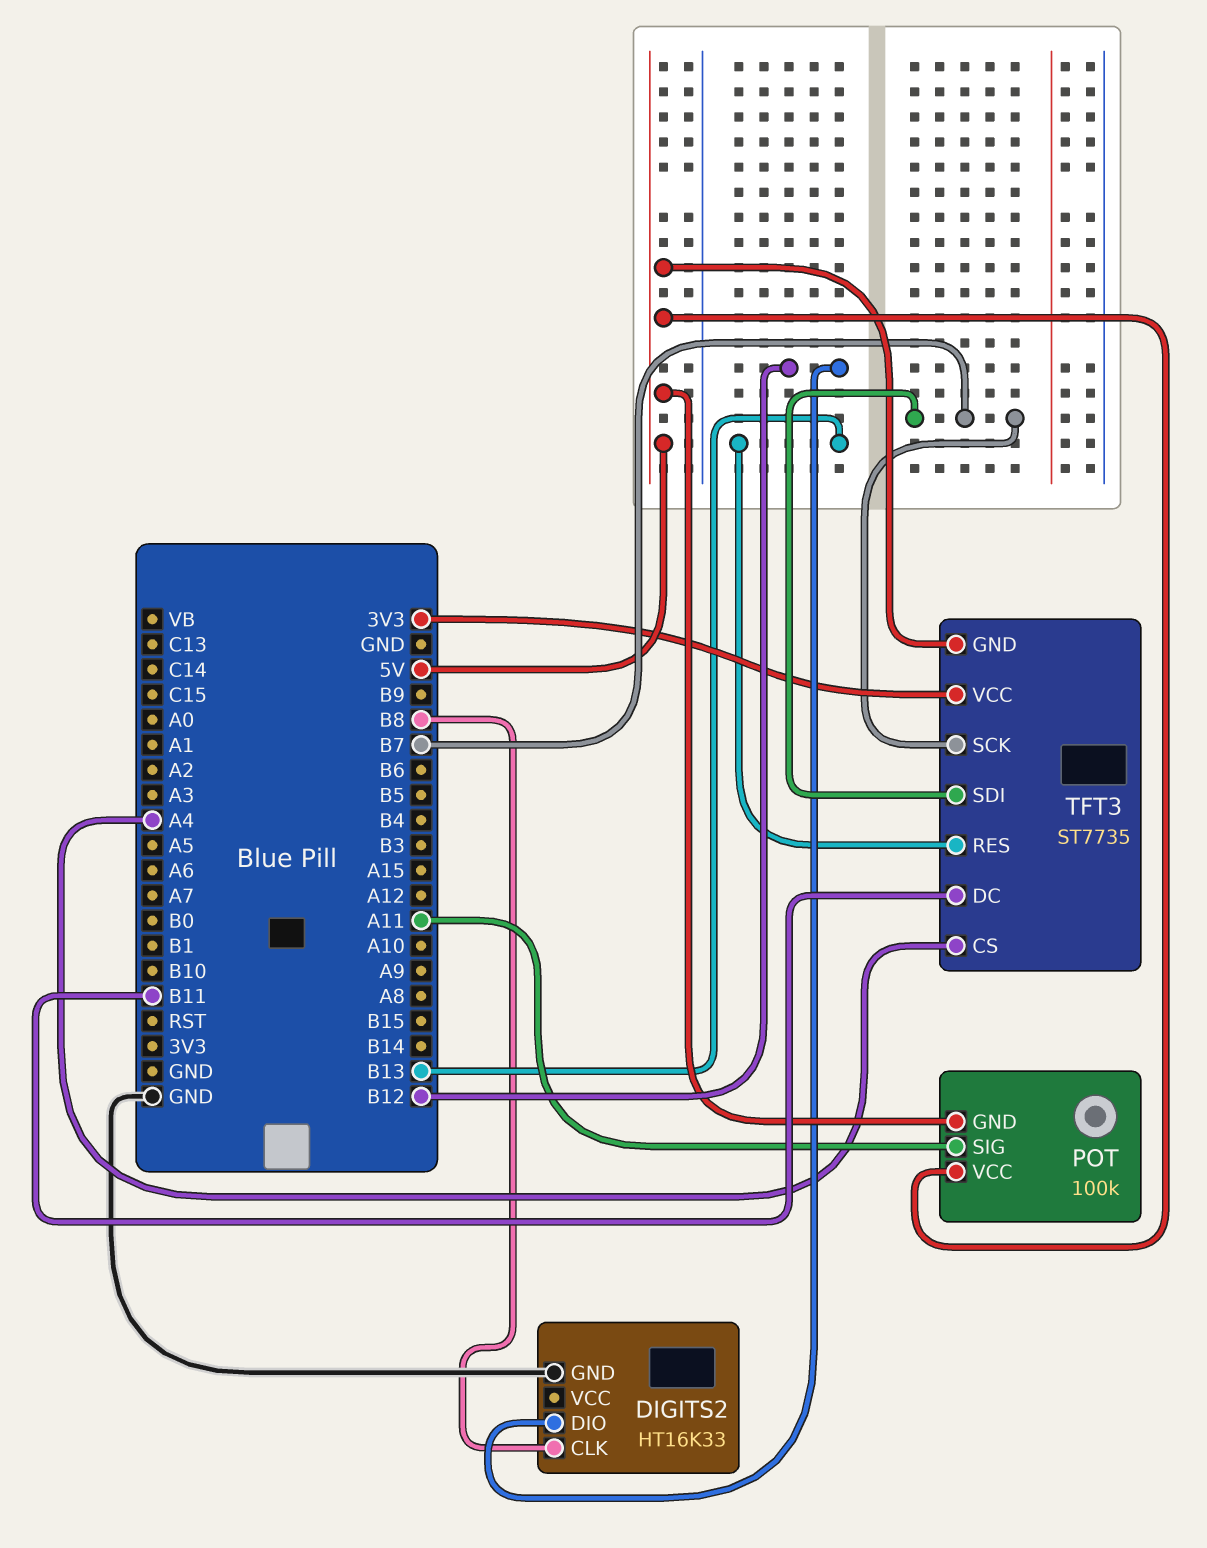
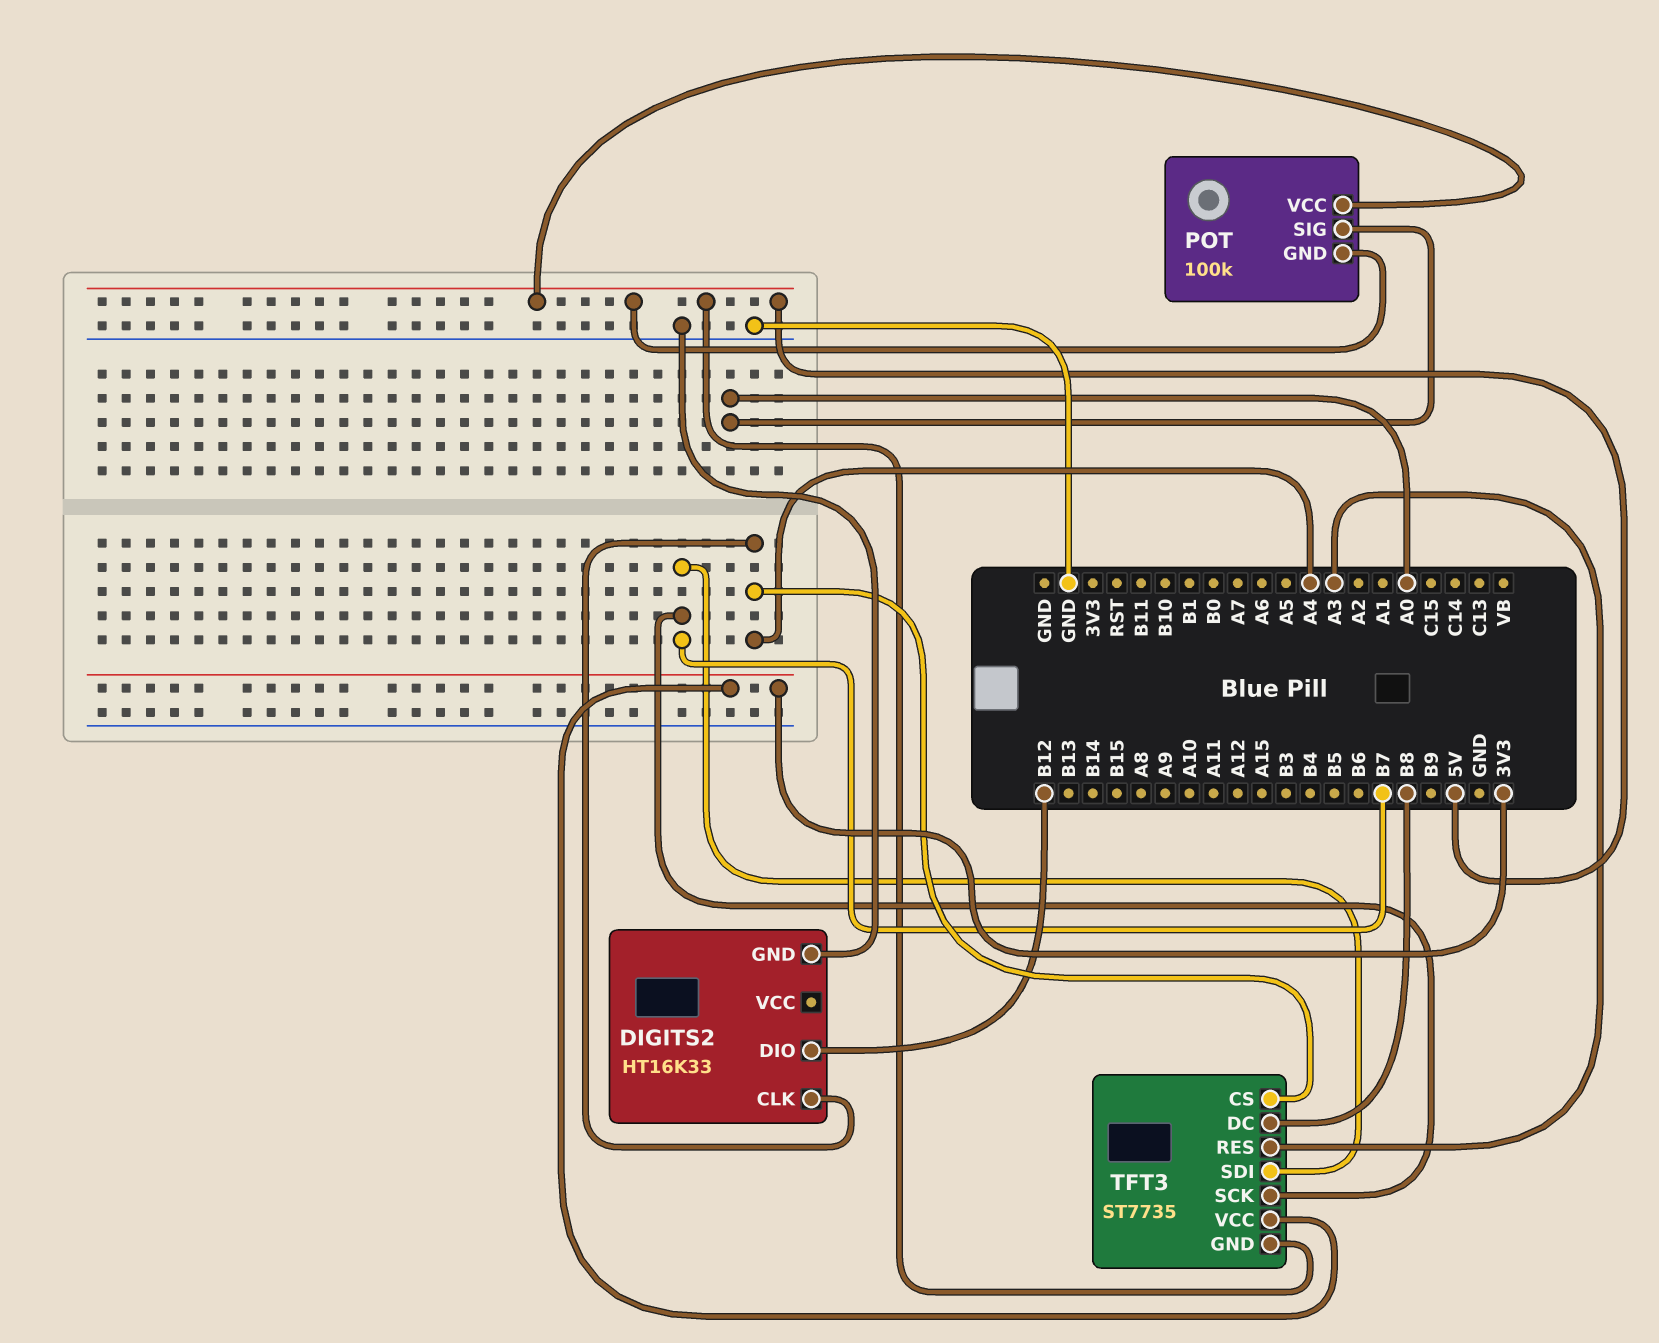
DIGITS2 pin CLK: B8 -> A4
POT pin SIG: A11 -> A0
TFT3 pin DC: B11 -> B8
TFT3 pin RES: B13 -> A3

